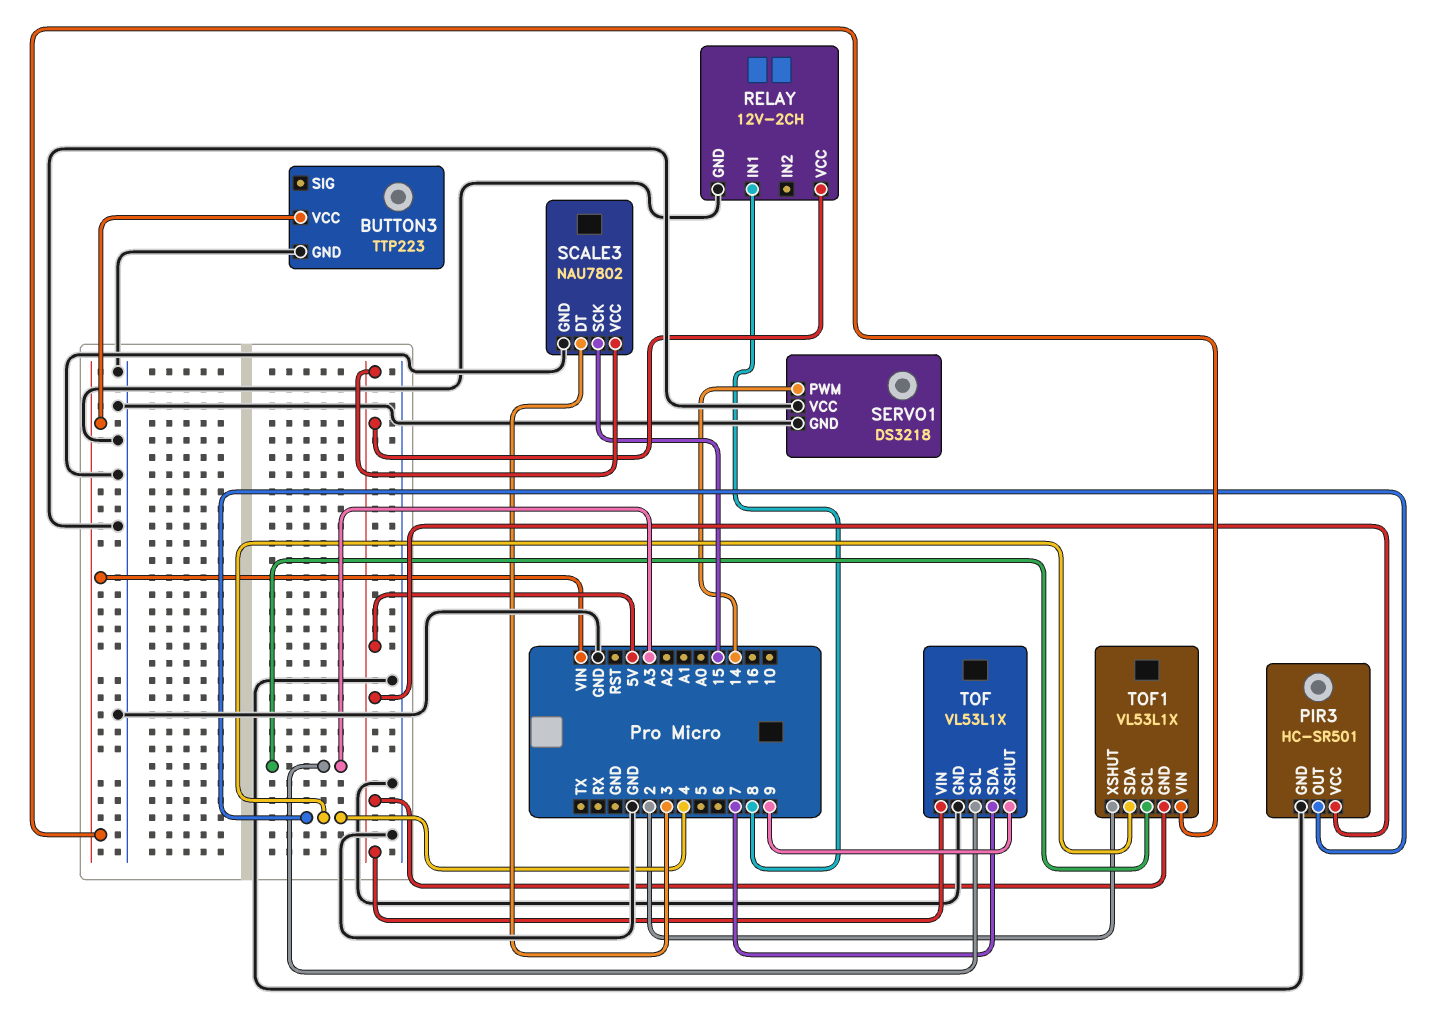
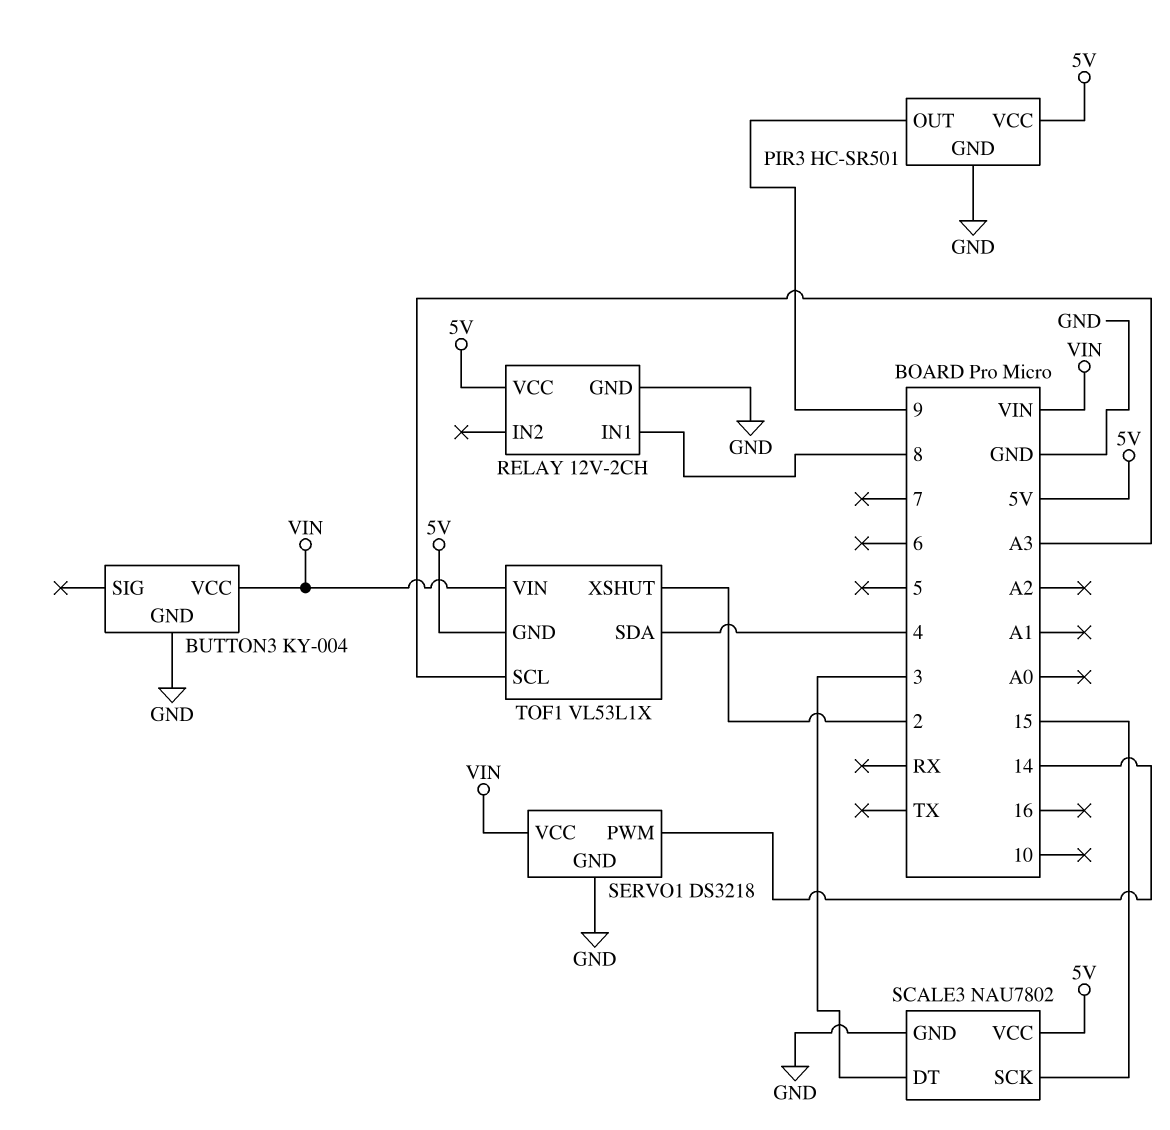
BUTTON3: TTP223 -> KY-004
PIR3 pin OUT: 4 -> 9
SERVO1 pin VCC: GND -> VIN
TOF: VL53L1X -> none
TOF pin GND: GND -> none
TOF pin SCL: A3 -> none
TOF pin SDA: 7 -> none
TOF pin VIN: 5V -> none
TOF pin XSHUT: 9 -> none

